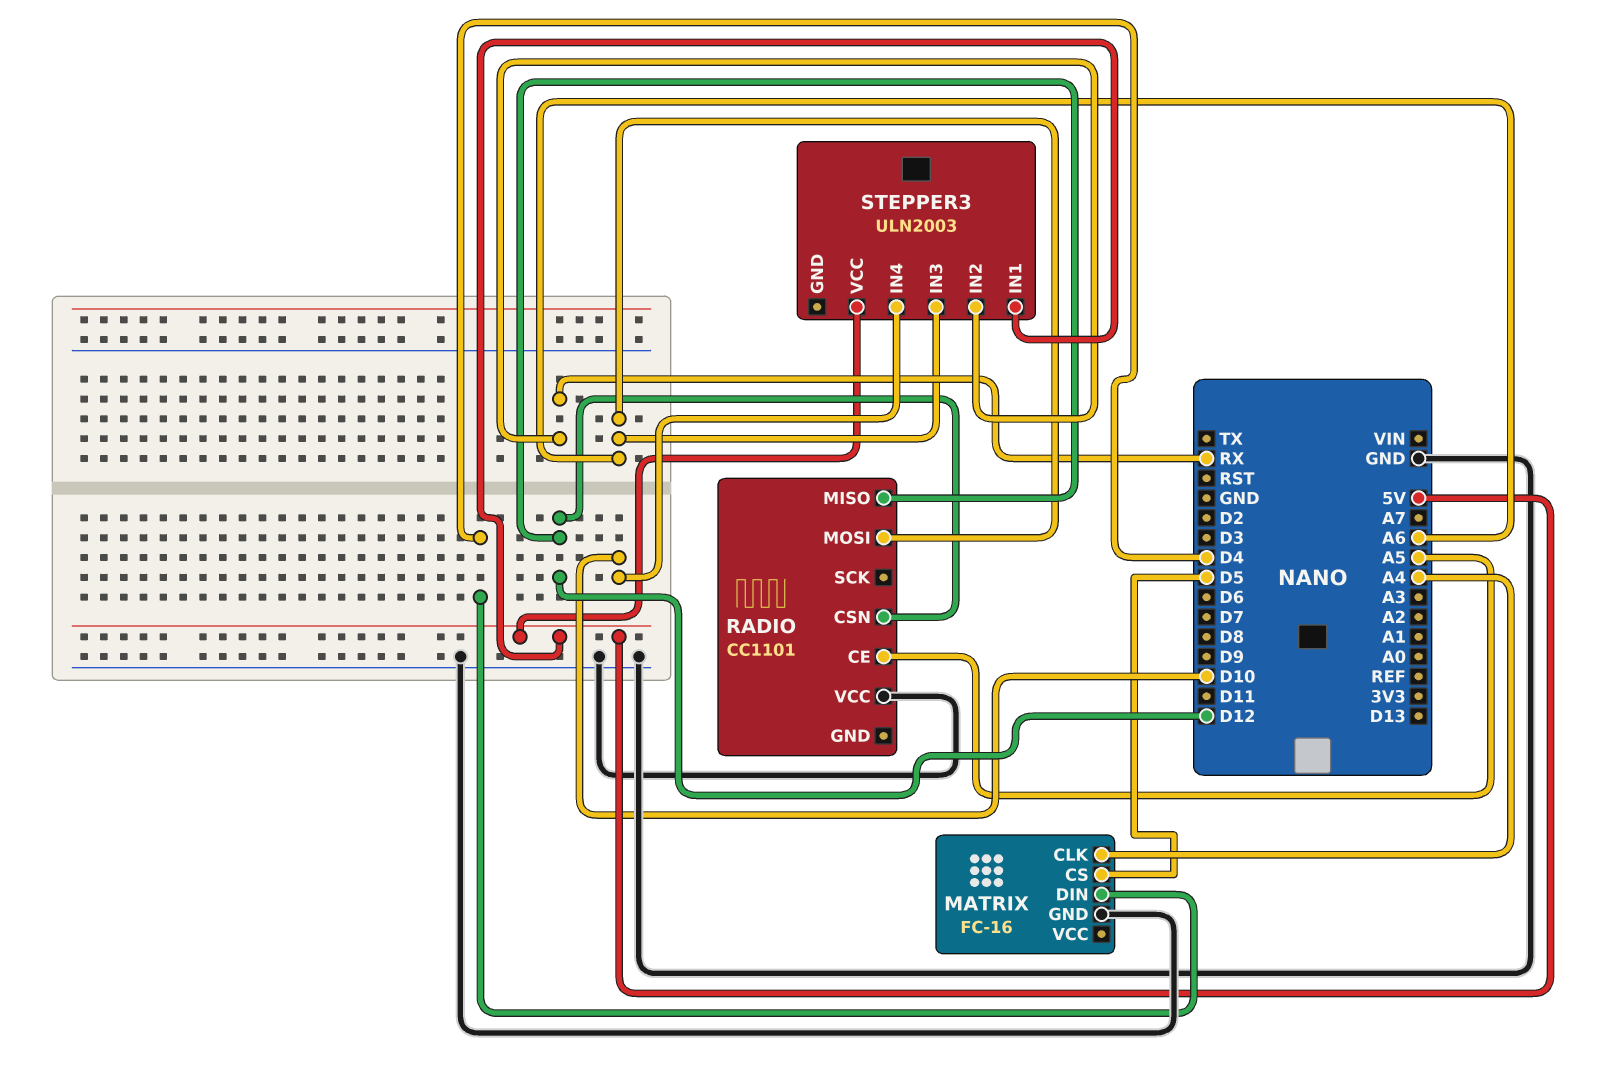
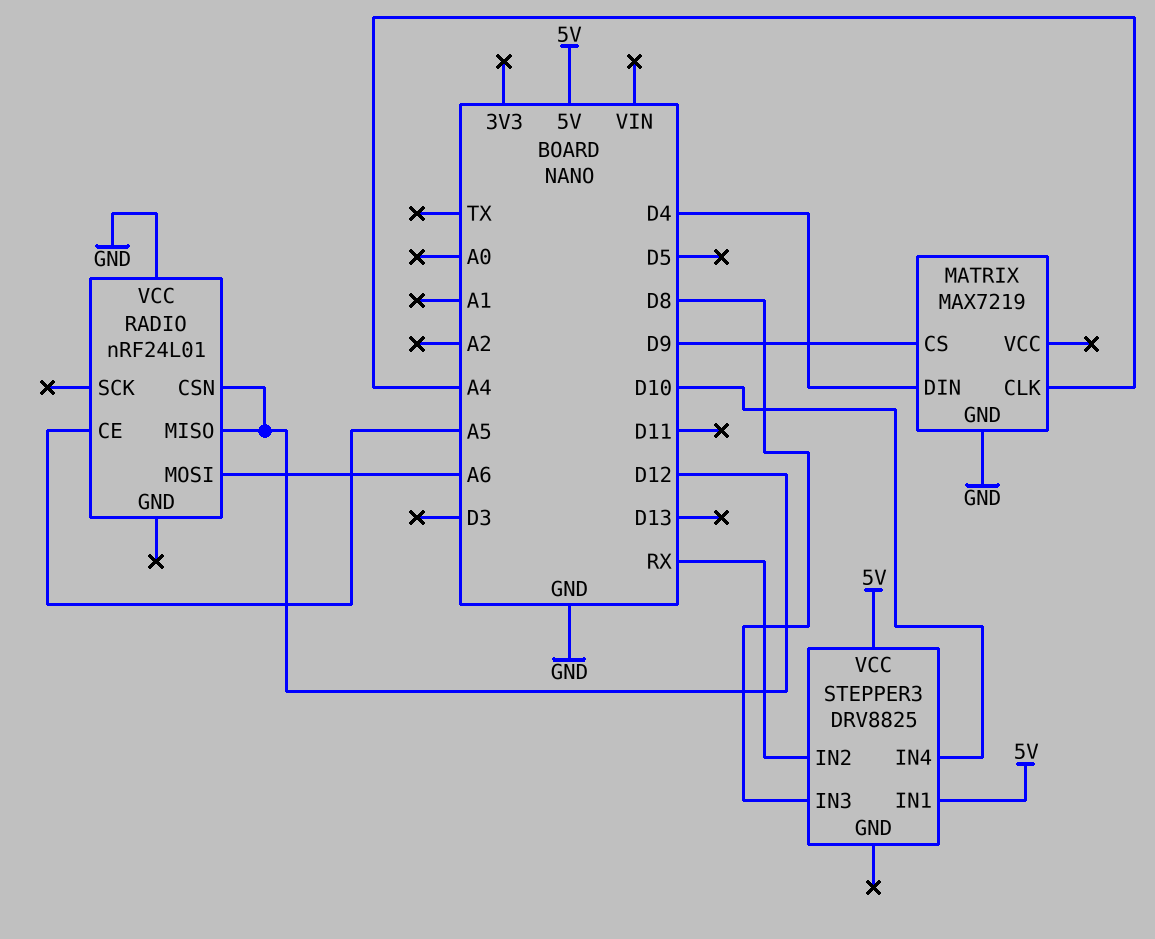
MATRIX: FC-16 -> MAX7219
MATRIX pin CS: D5 -> D9
RADIO: CC1101 -> nRF24L01
STEPPER3: ULN2003 -> DRV8825
STEPPER3 pin IN3: A6 -> D8

